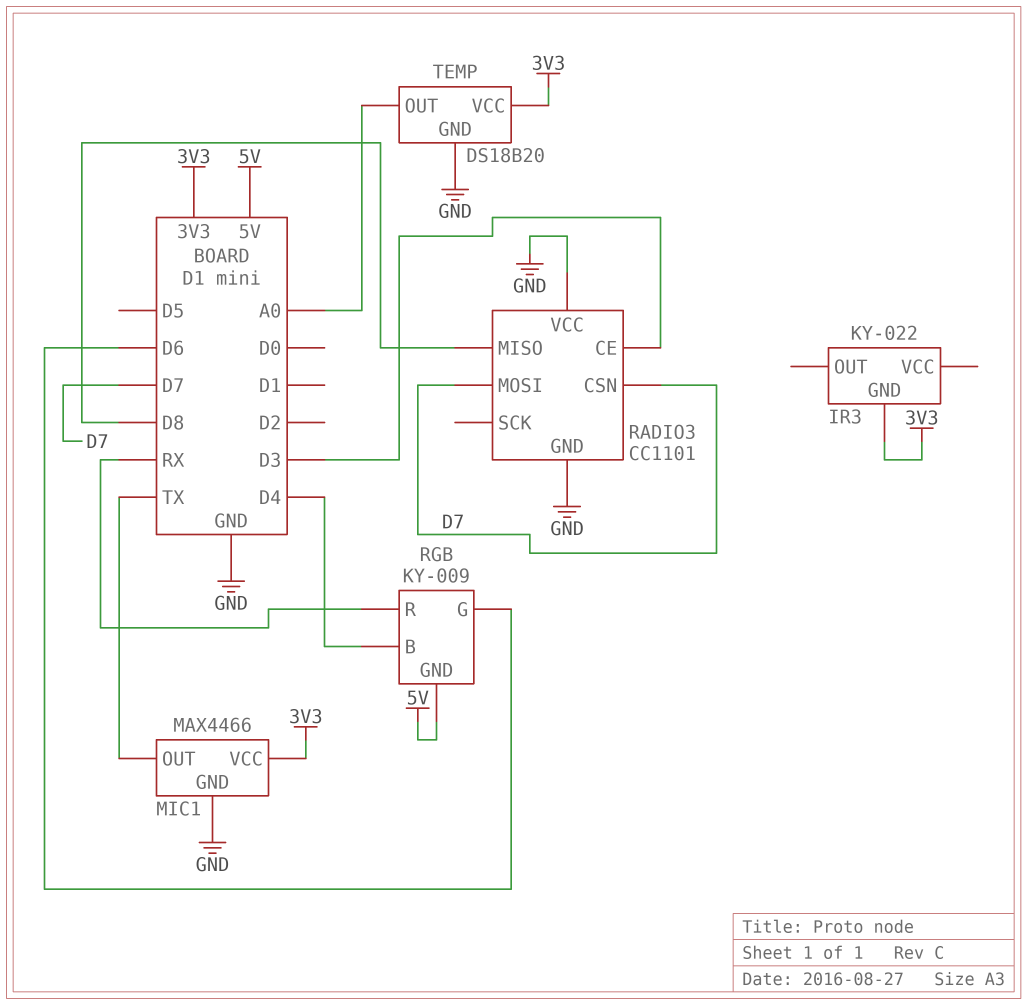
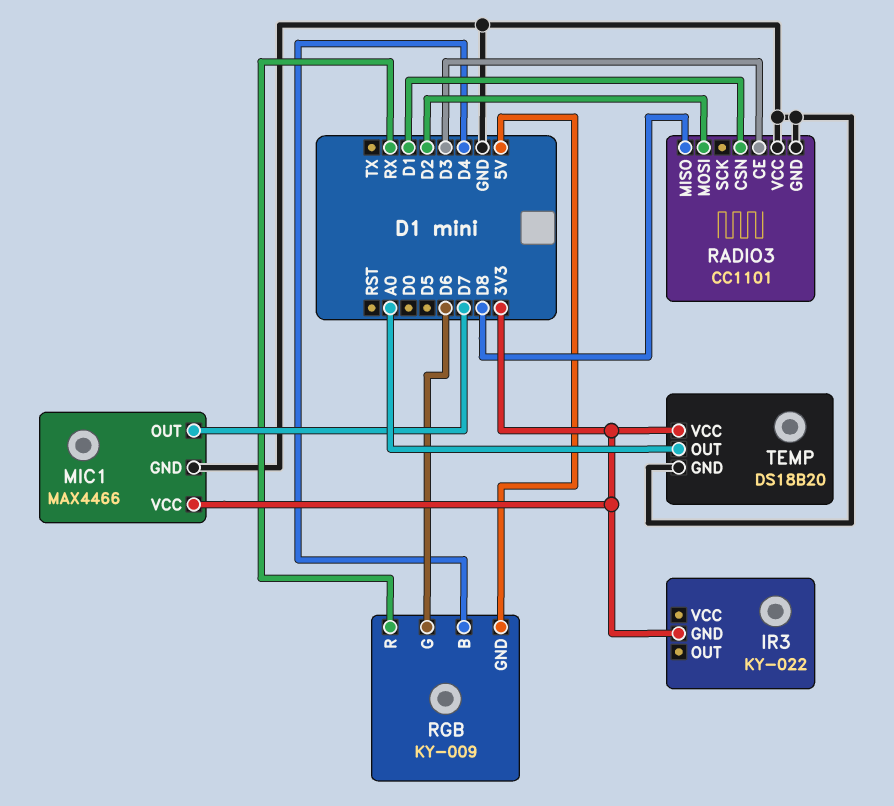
MIC1 pin OUT: TX -> D7
RADIO3 pin CSN: D7 -> D1
RADIO3 pin MOSI: D7 -> D2

